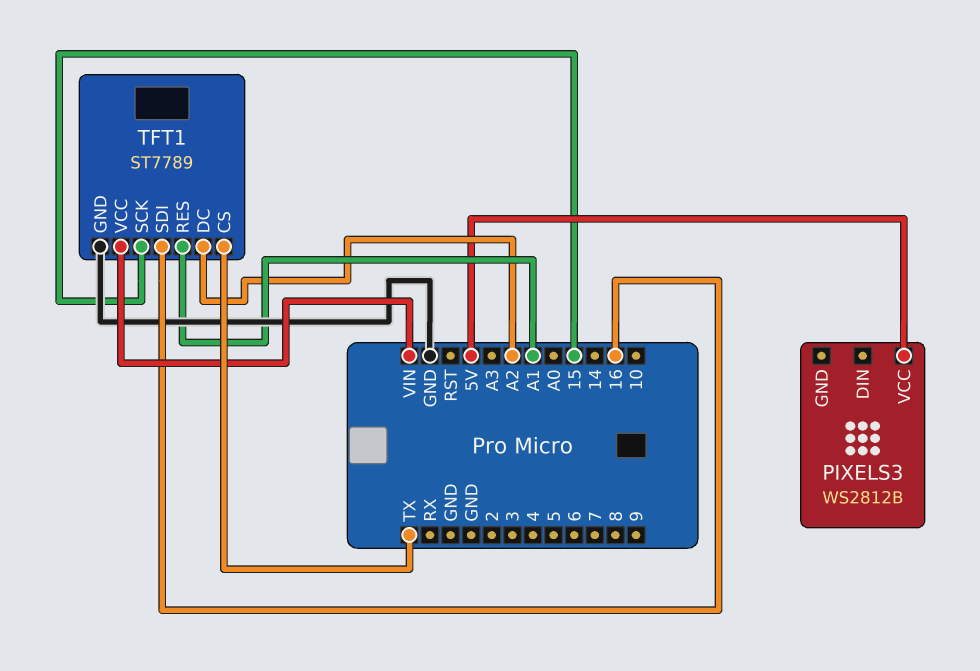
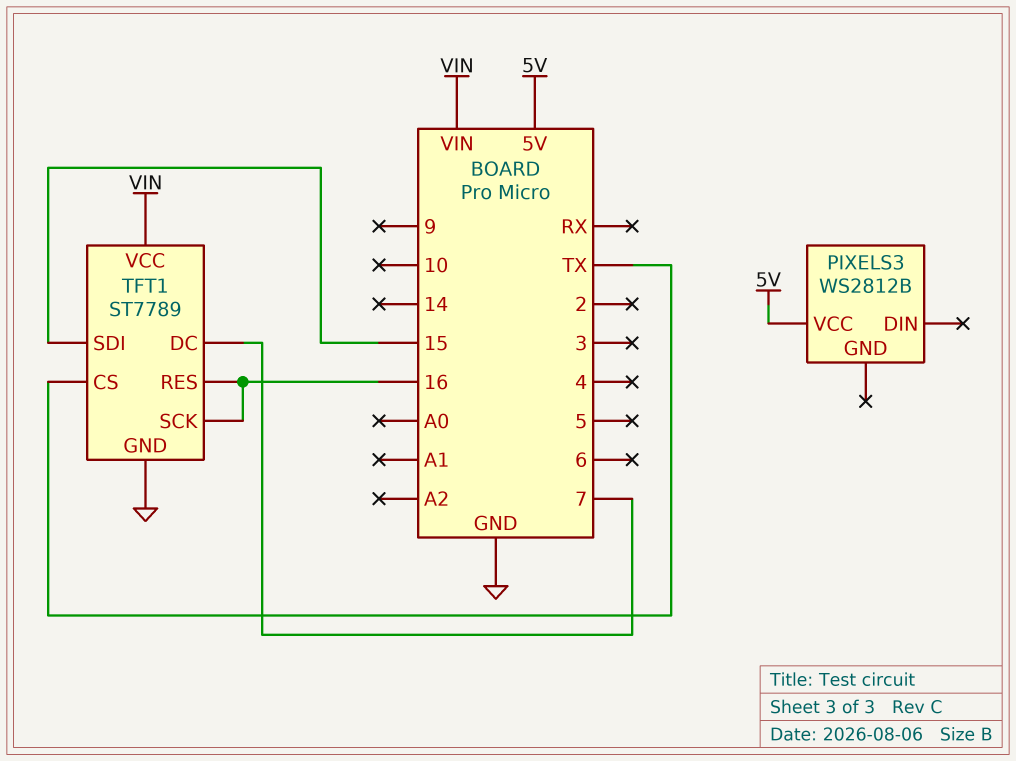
TFT1 pin DC: A2 -> 7
TFT1 pin RES: A1 -> 16
TFT1 pin SCK: 15 -> 16
TFT1 pin SDI: 16 -> 15

